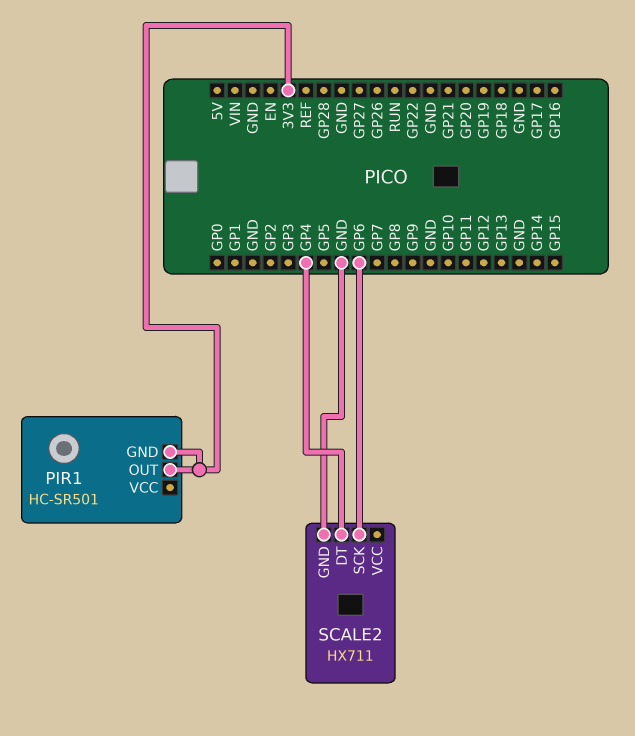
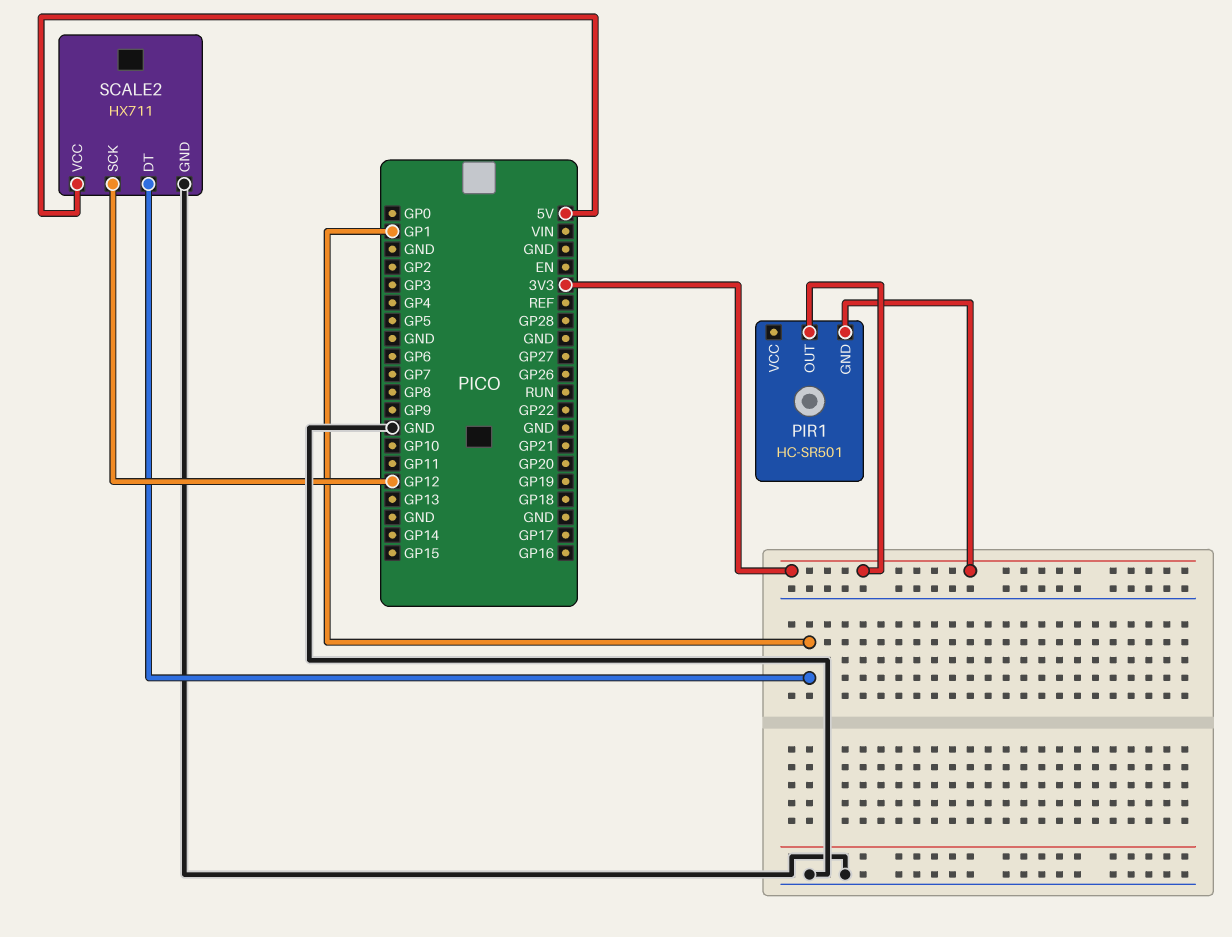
SCALE2 pin DT: GP4 -> GP1
SCALE2 pin SCK: GP6 -> GP12
SCALE2 pin VCC: none -> 5V

